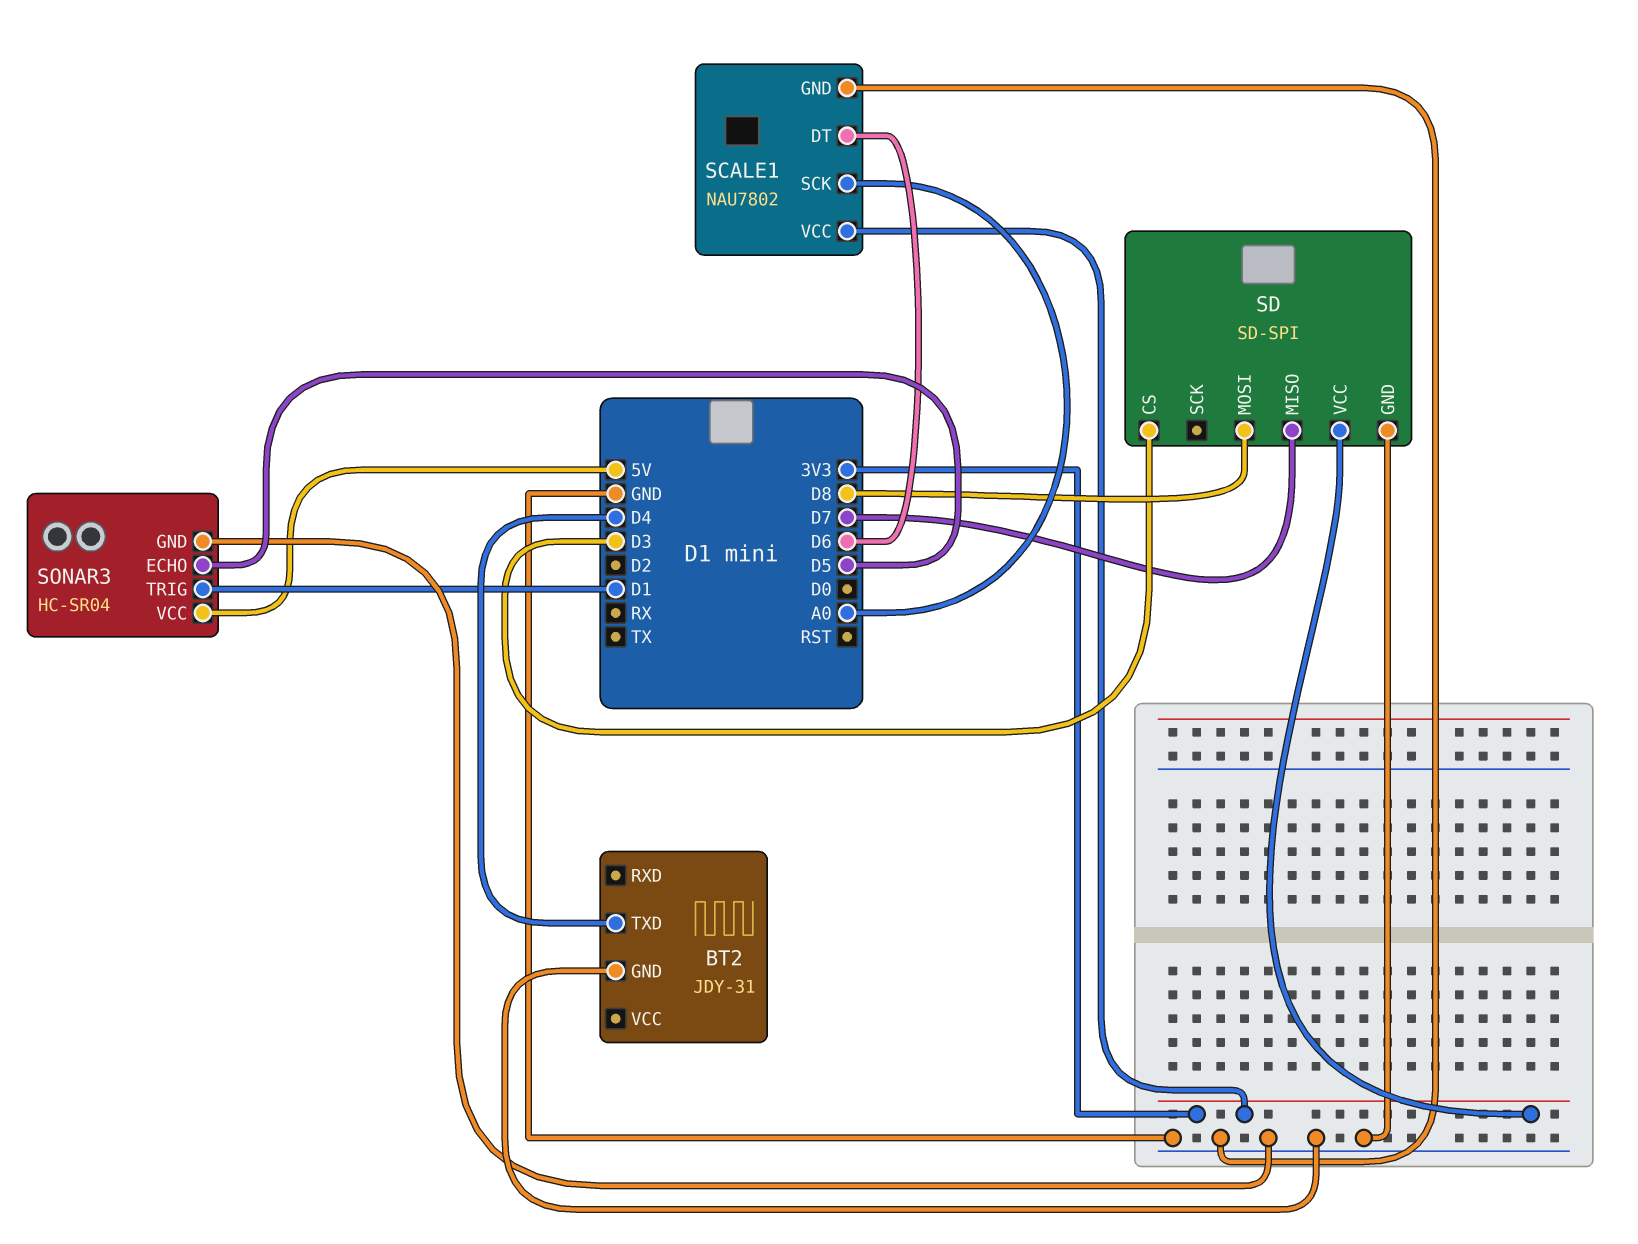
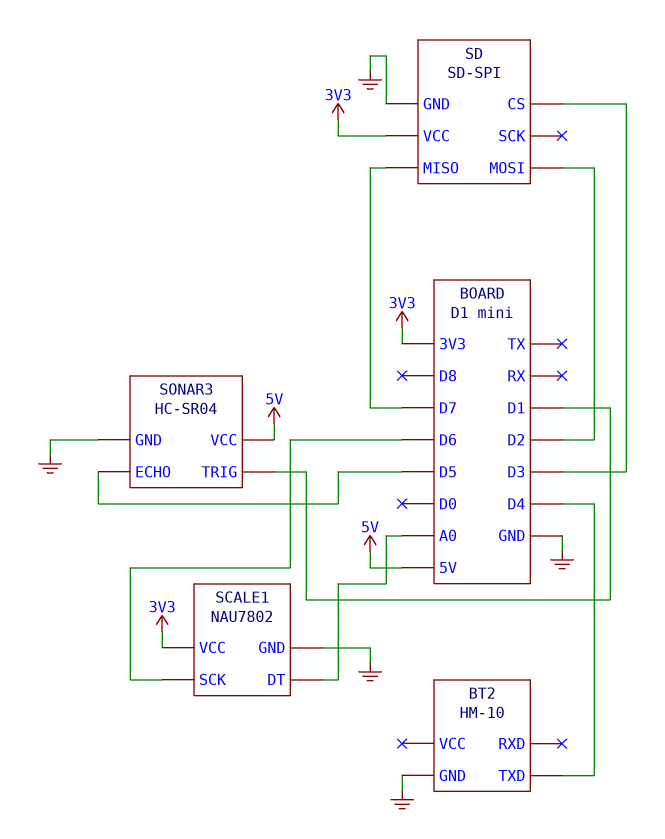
BT2: JDY-31 -> HM-10
SCALE1 pin DT: D6 -> A0
SCALE1 pin SCK: A0 -> D6
SD pin MOSI: D8 -> D2

